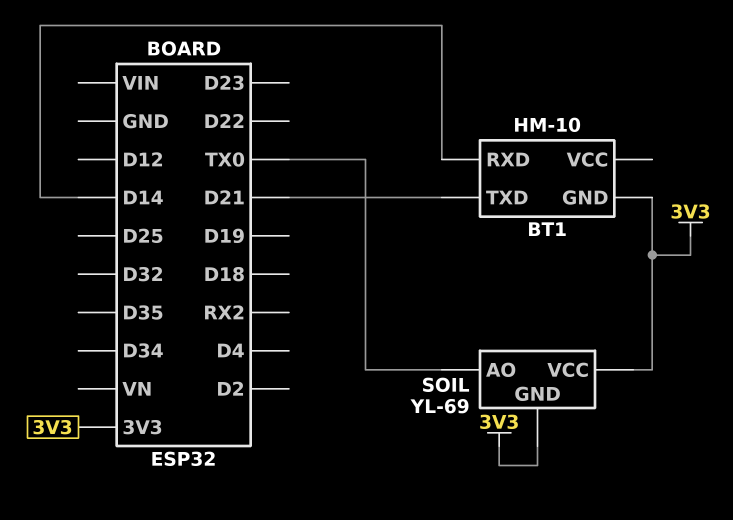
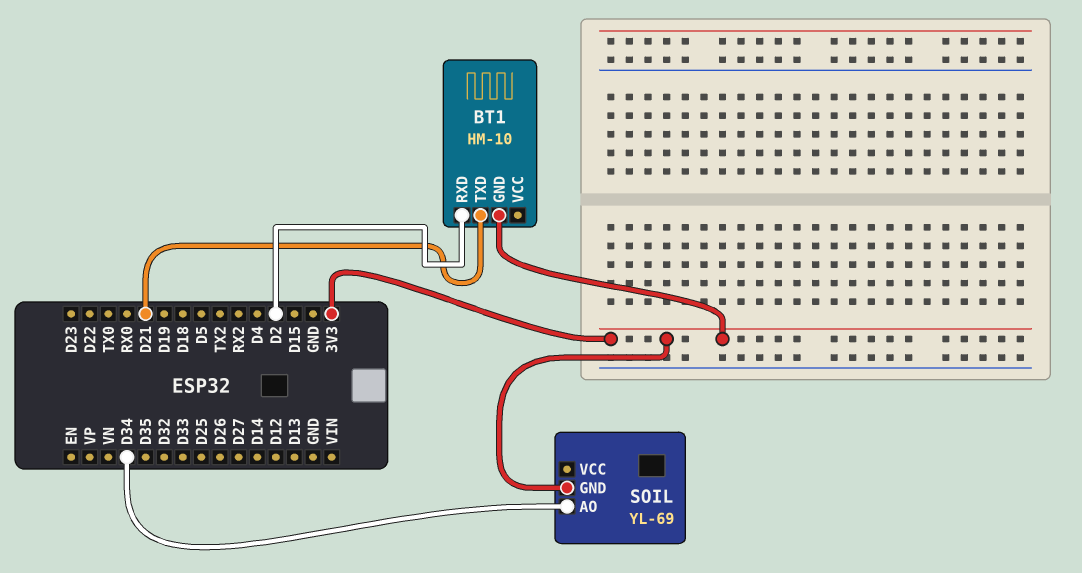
BT1 pin RXD: D14 -> D2
SOIL pin AO: TX0 -> D34
SOIL pin VCC: 3V3 -> none

